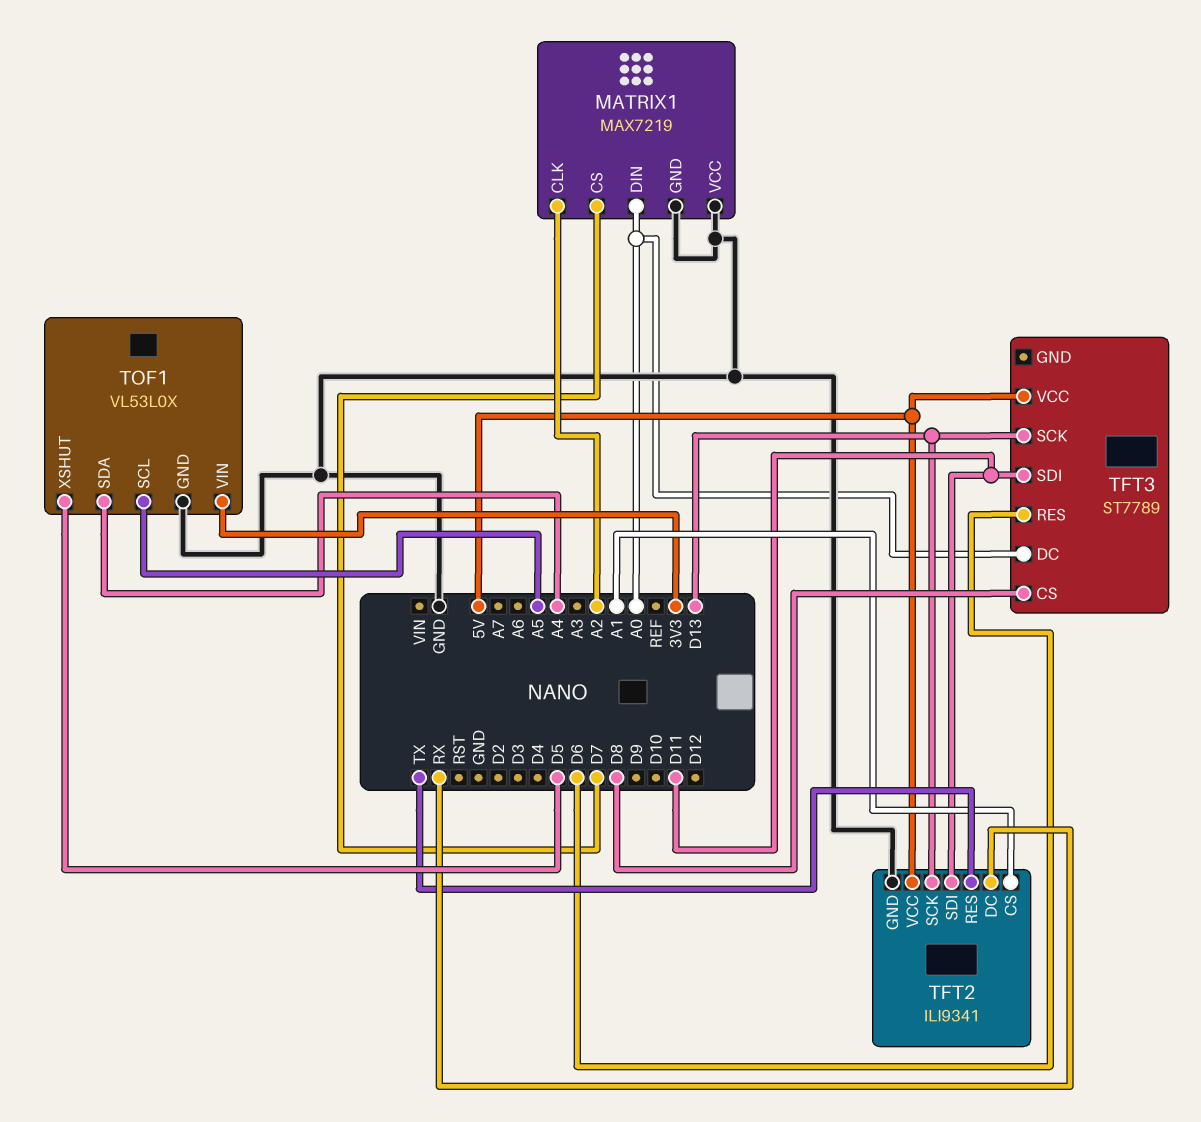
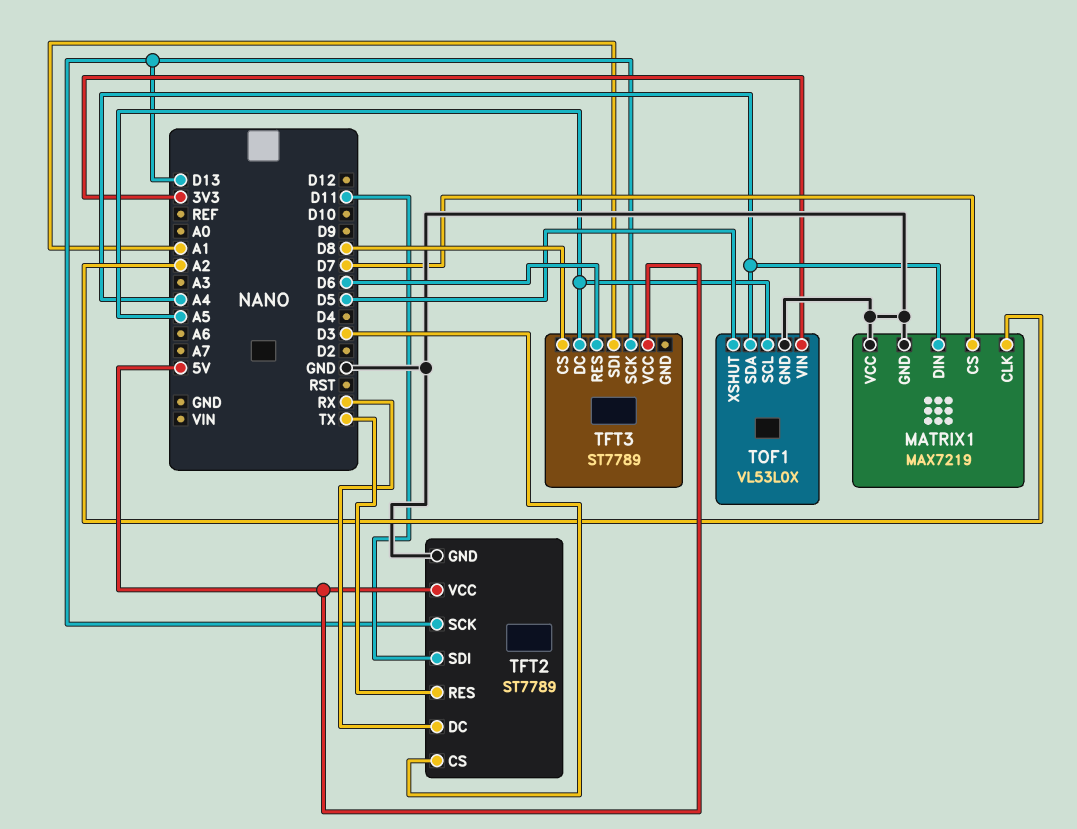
MATRIX1 pin DIN: A0 -> A4
TFT2: ILI9341 -> ST7789
TFT2 pin CS: A1 -> D3
TFT3 pin DC: A0 -> A5
TFT3 pin SDI: D11 -> A1

